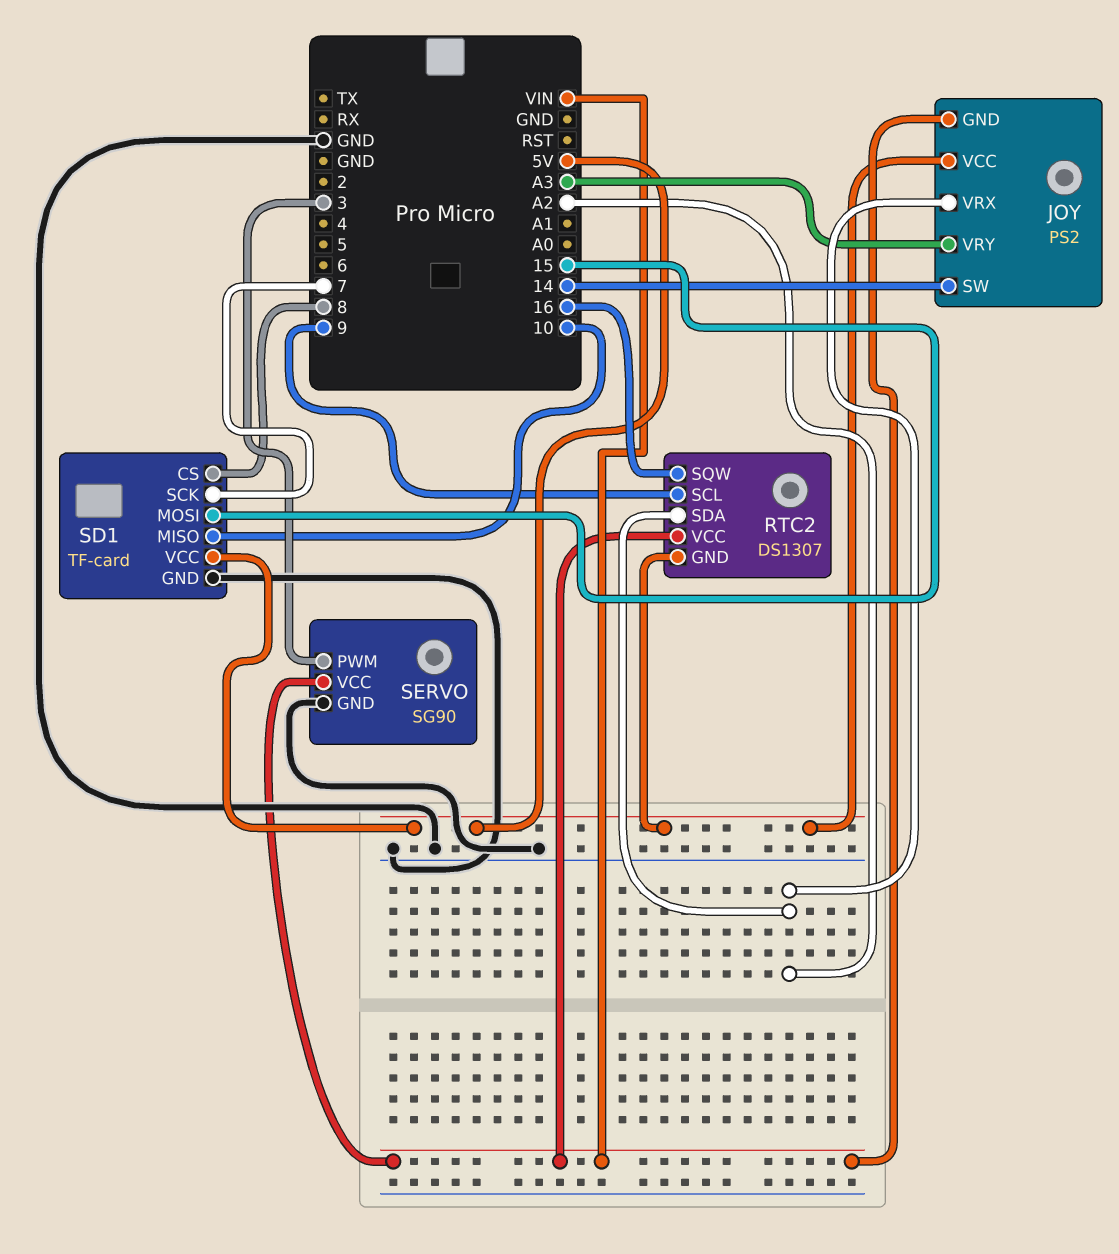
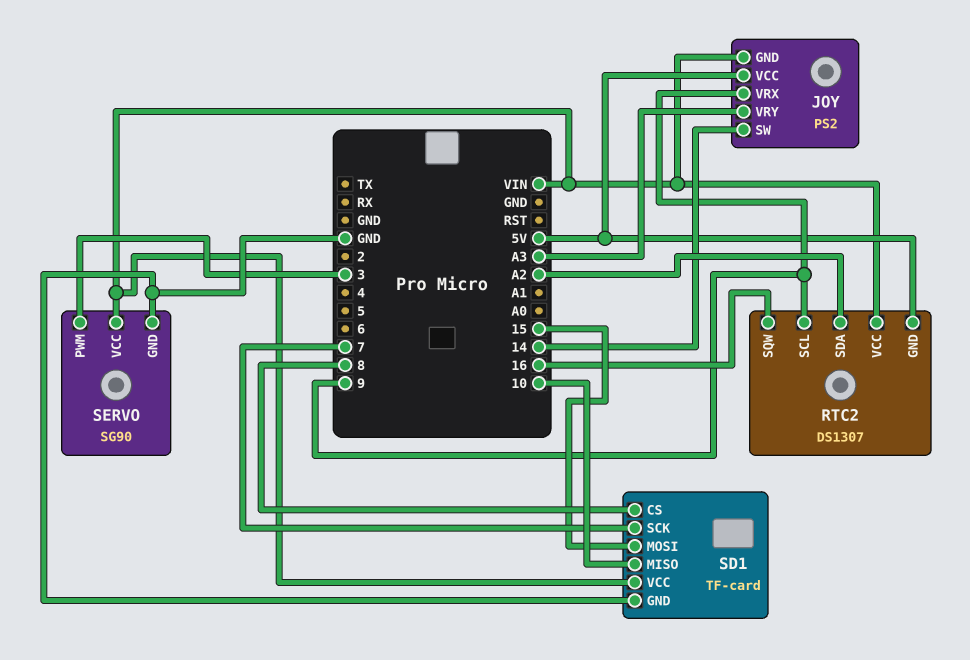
JOY pin VRX: A2 -> 9
SD1 pin VCC: 5V -> VIN

